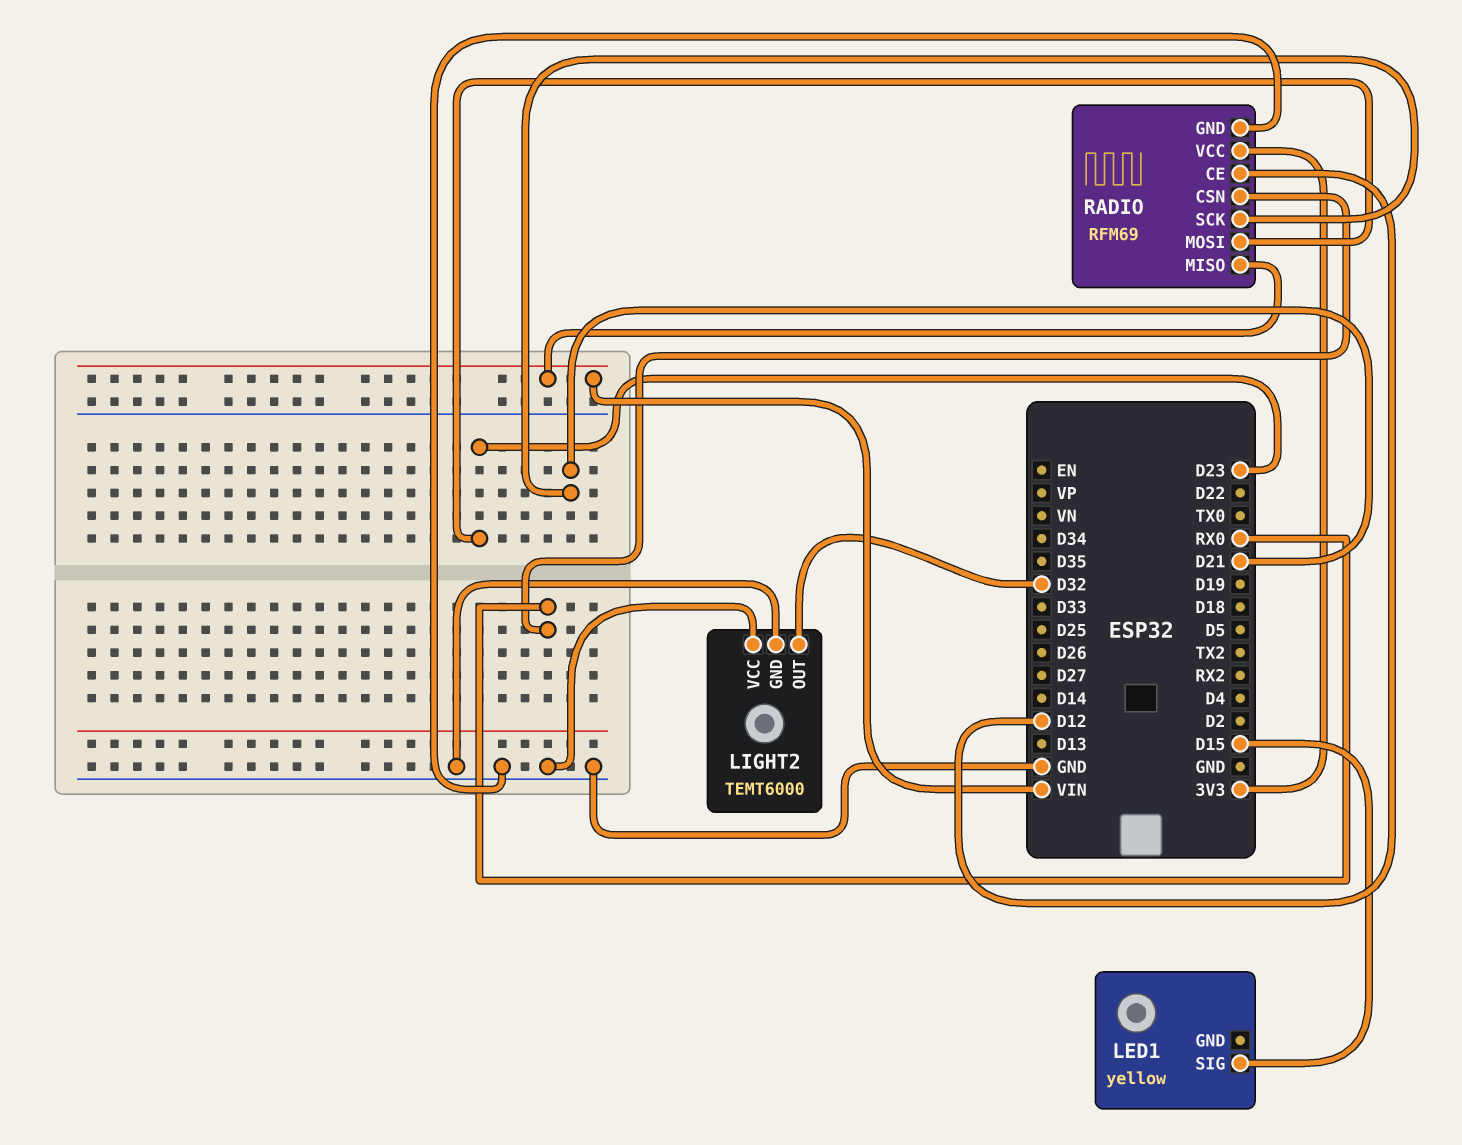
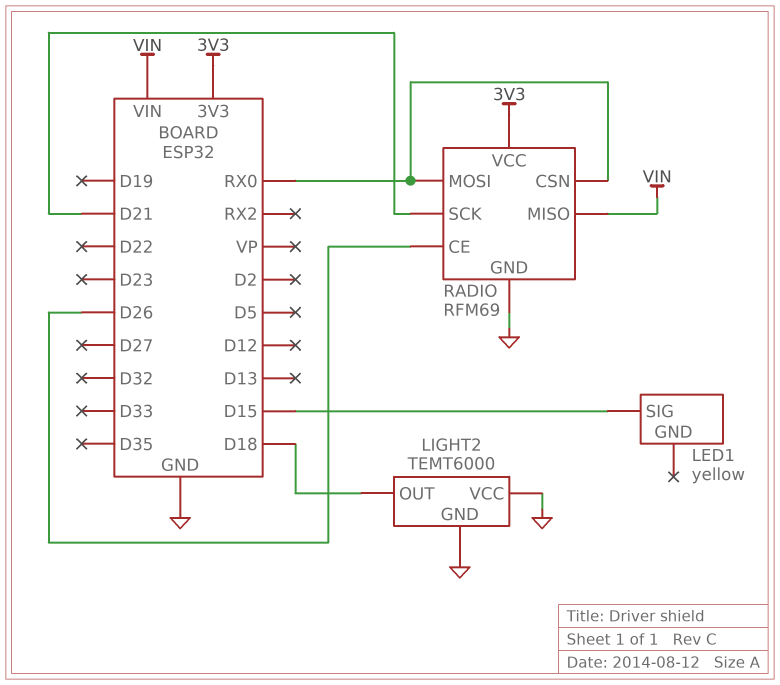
LIGHT2 pin OUT: D32 -> D18
RADIO pin CE: D12 -> D26
RADIO pin MOSI: D23 -> RX0

